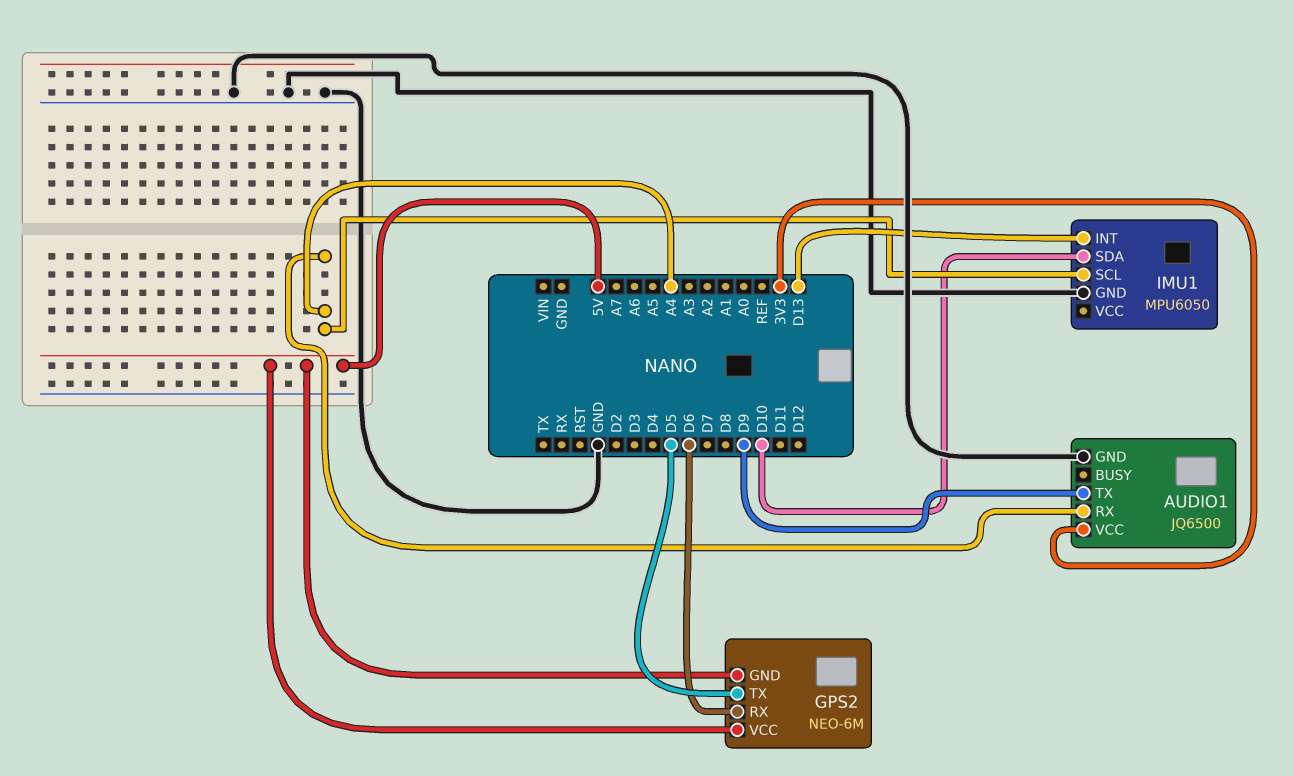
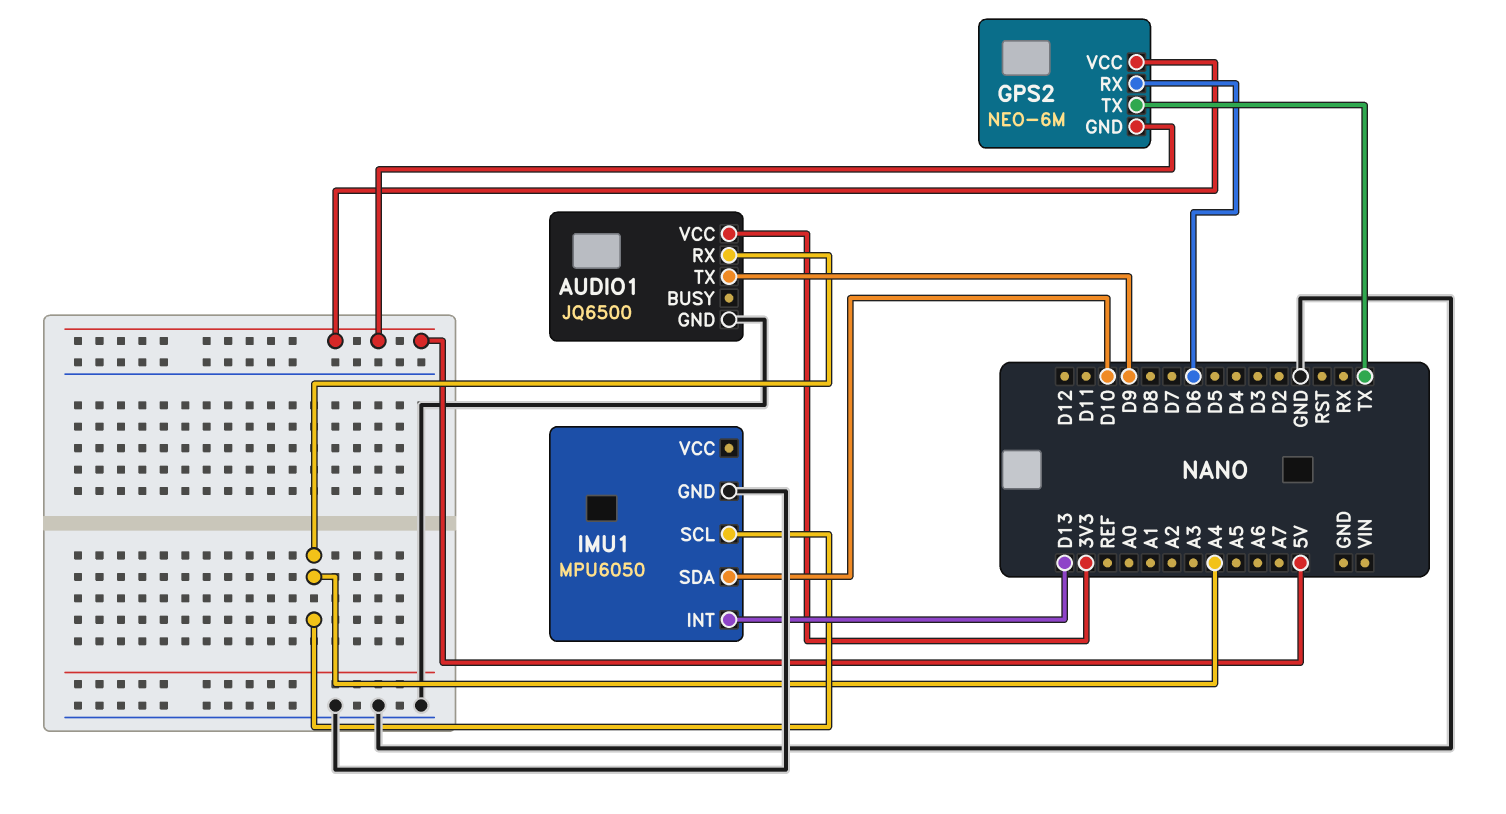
GPS2 pin TX: D5 -> TX

